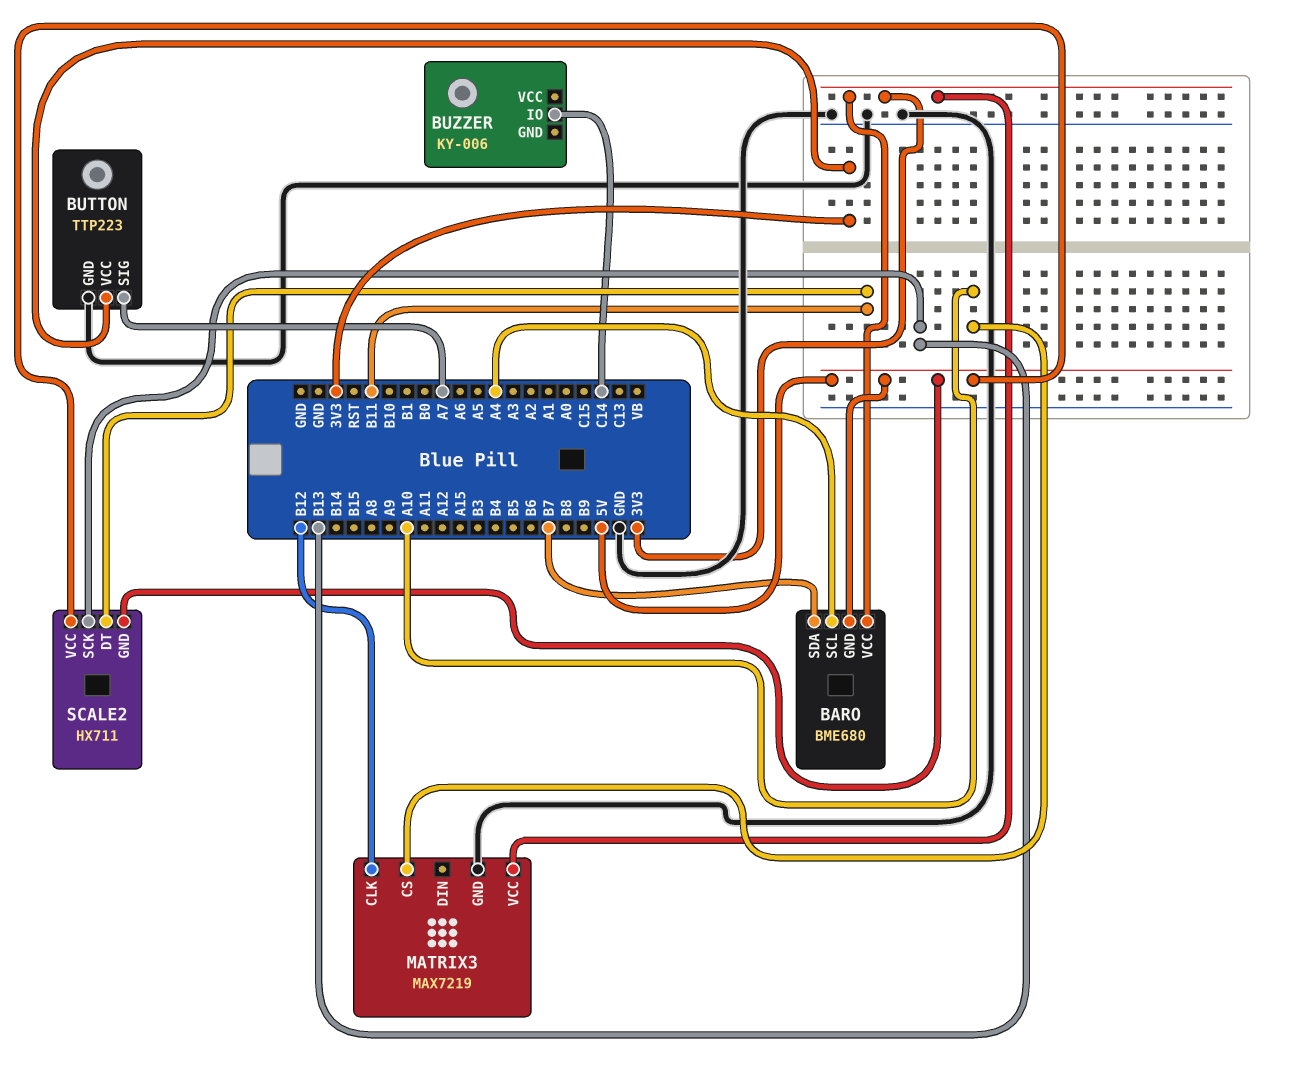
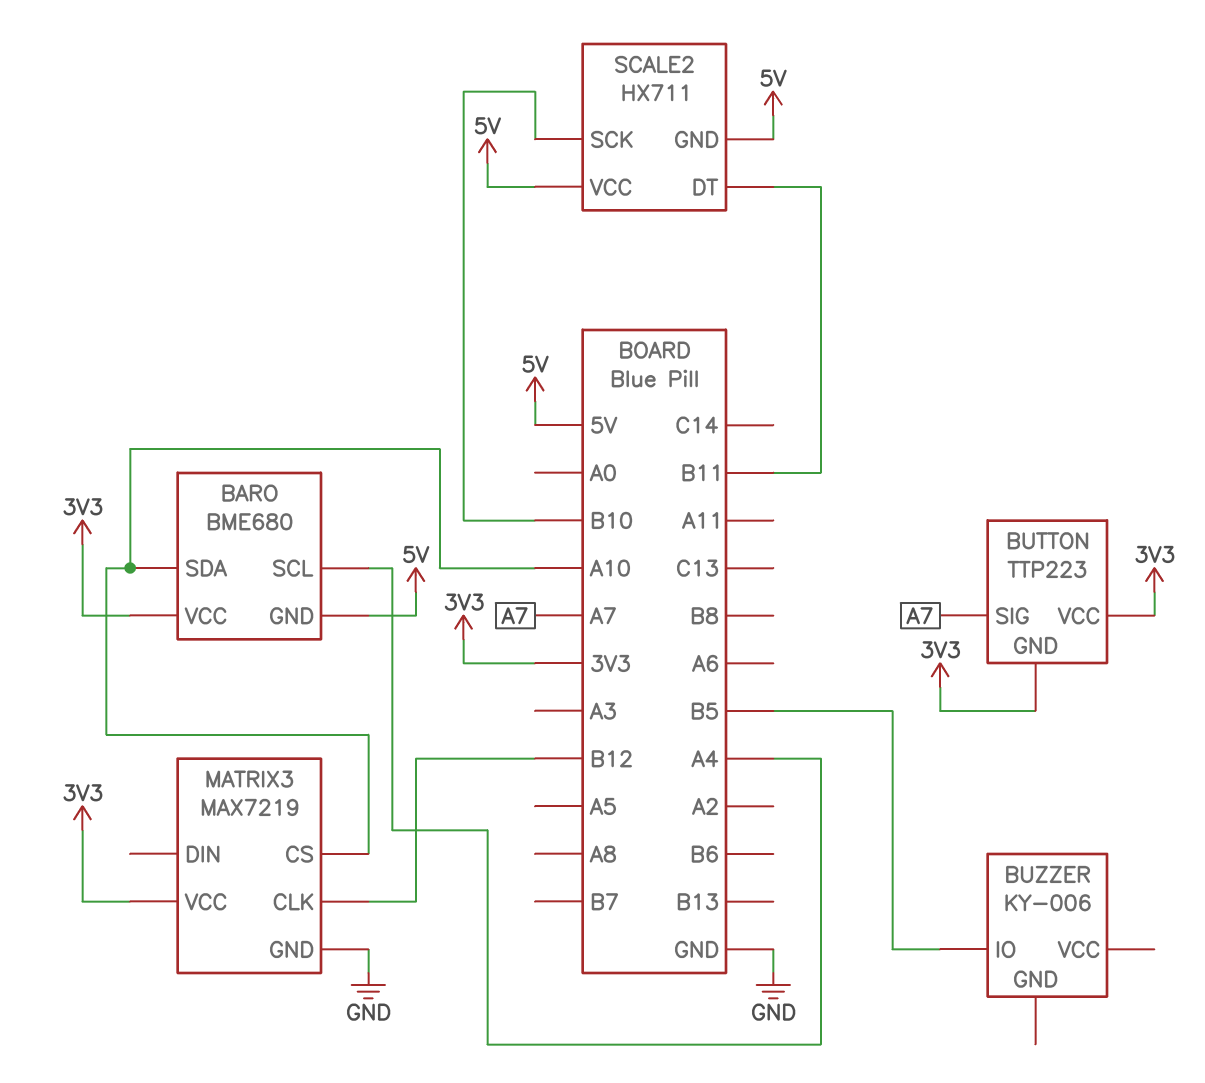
BARO pin SDA: B7 -> A10
BUTTON pin GND: GND -> 3V3
BUZZER pin IO: C14 -> B5
SCALE2 pin SCK: B13 -> B10

